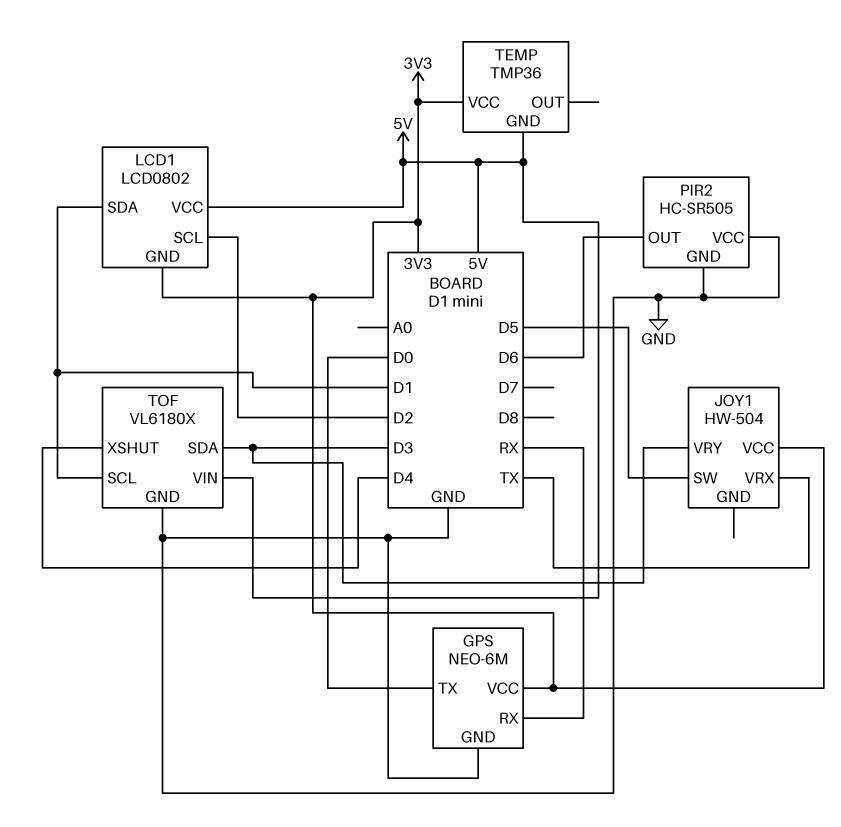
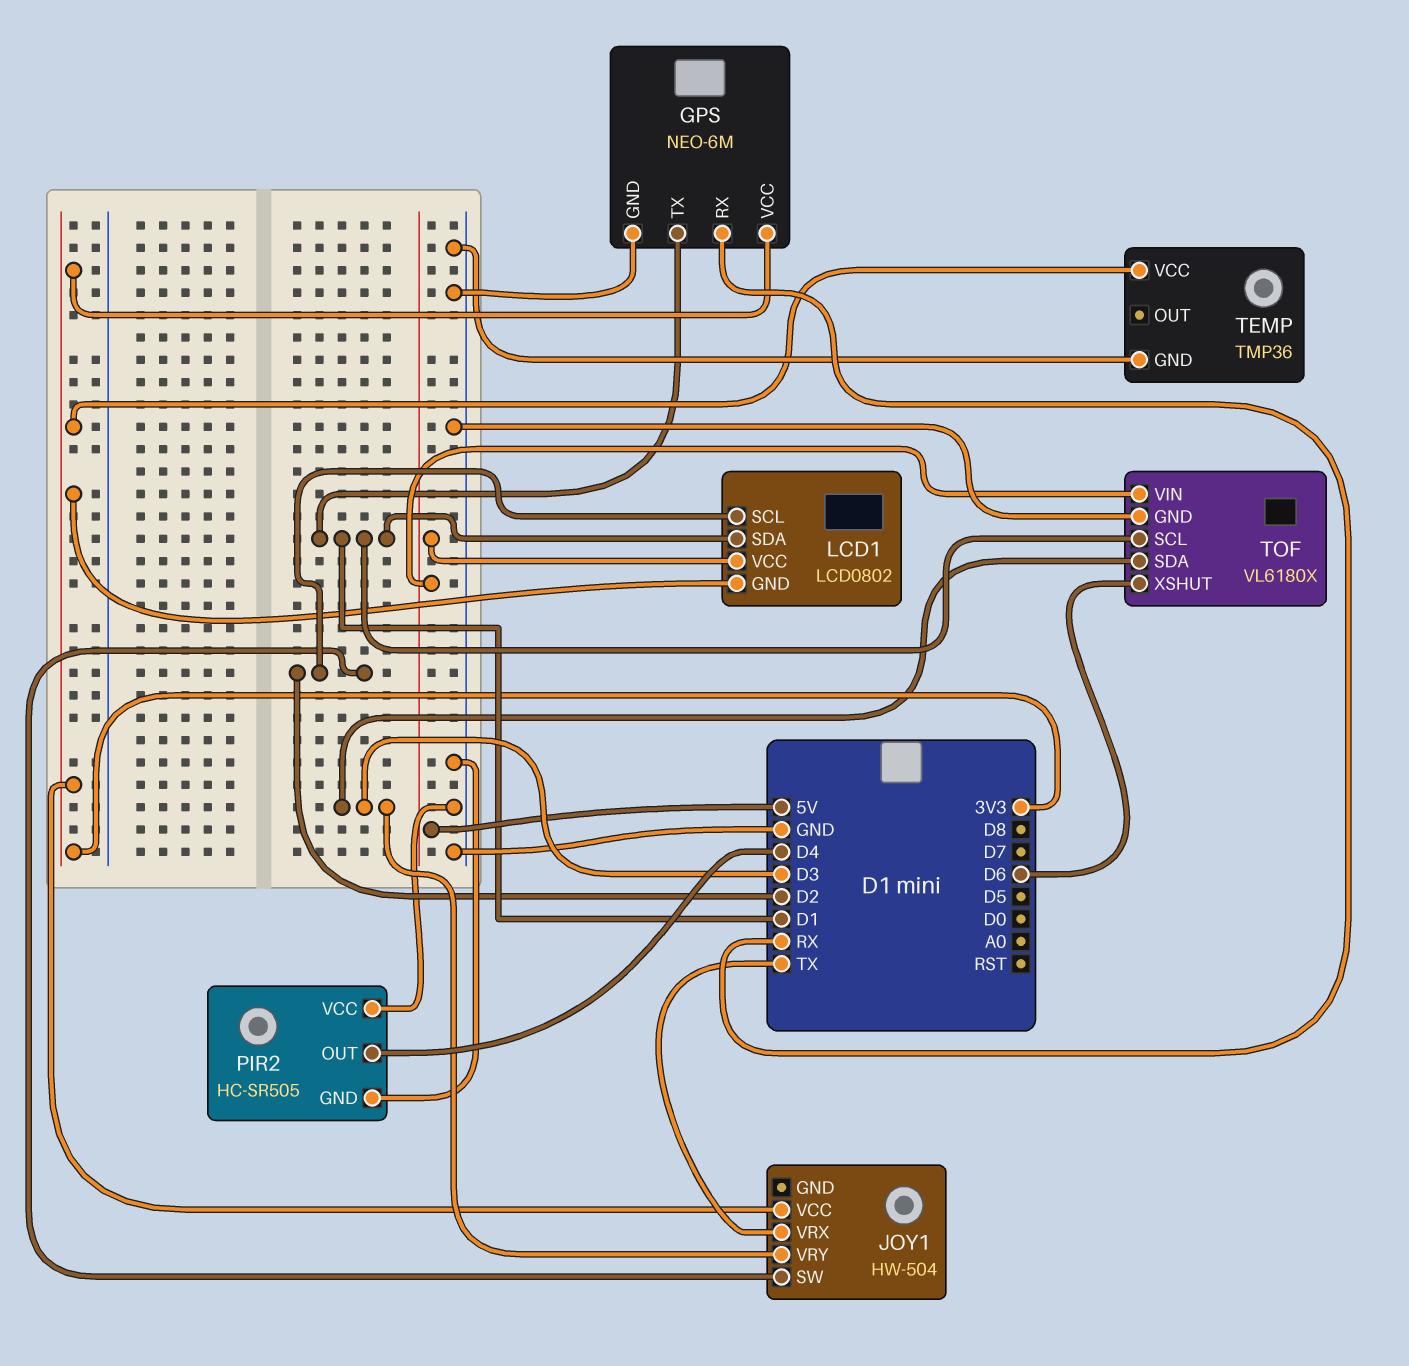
GPS pin TX: D0 -> D1
JOY1 pin SW: D5 -> D2
PIR2 pin OUT: D6 -> D4
TEMP pin GND: 5V -> GND
TOF pin XSHUT: D4 -> D6

